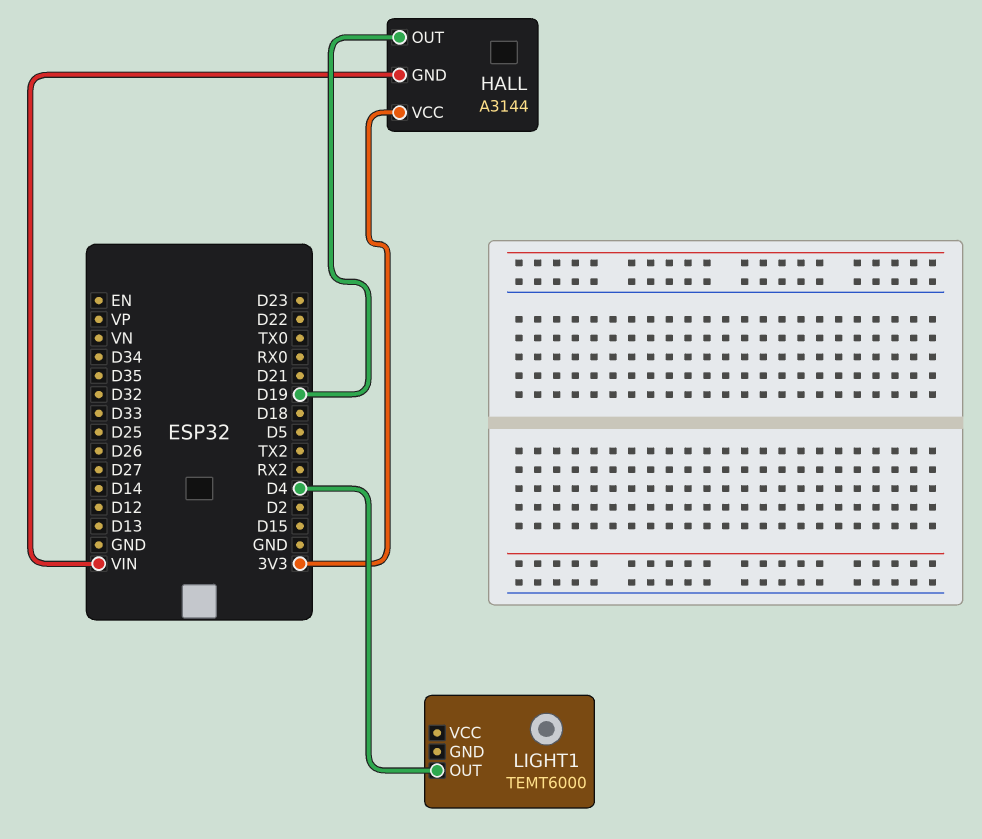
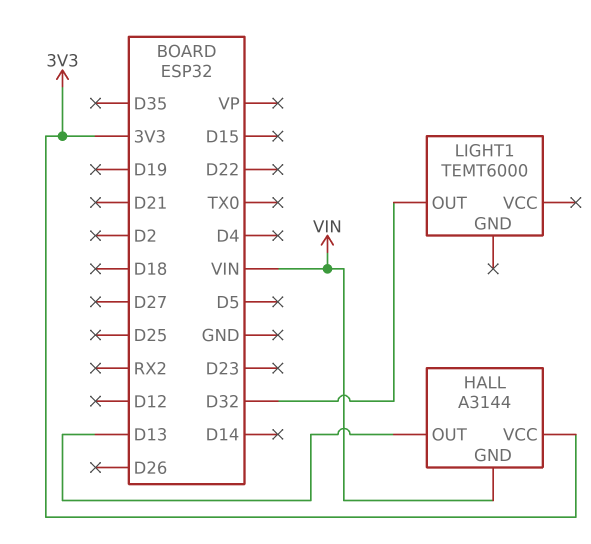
HALL pin OUT: D19 -> D13
LIGHT1 pin OUT: D4 -> D32

